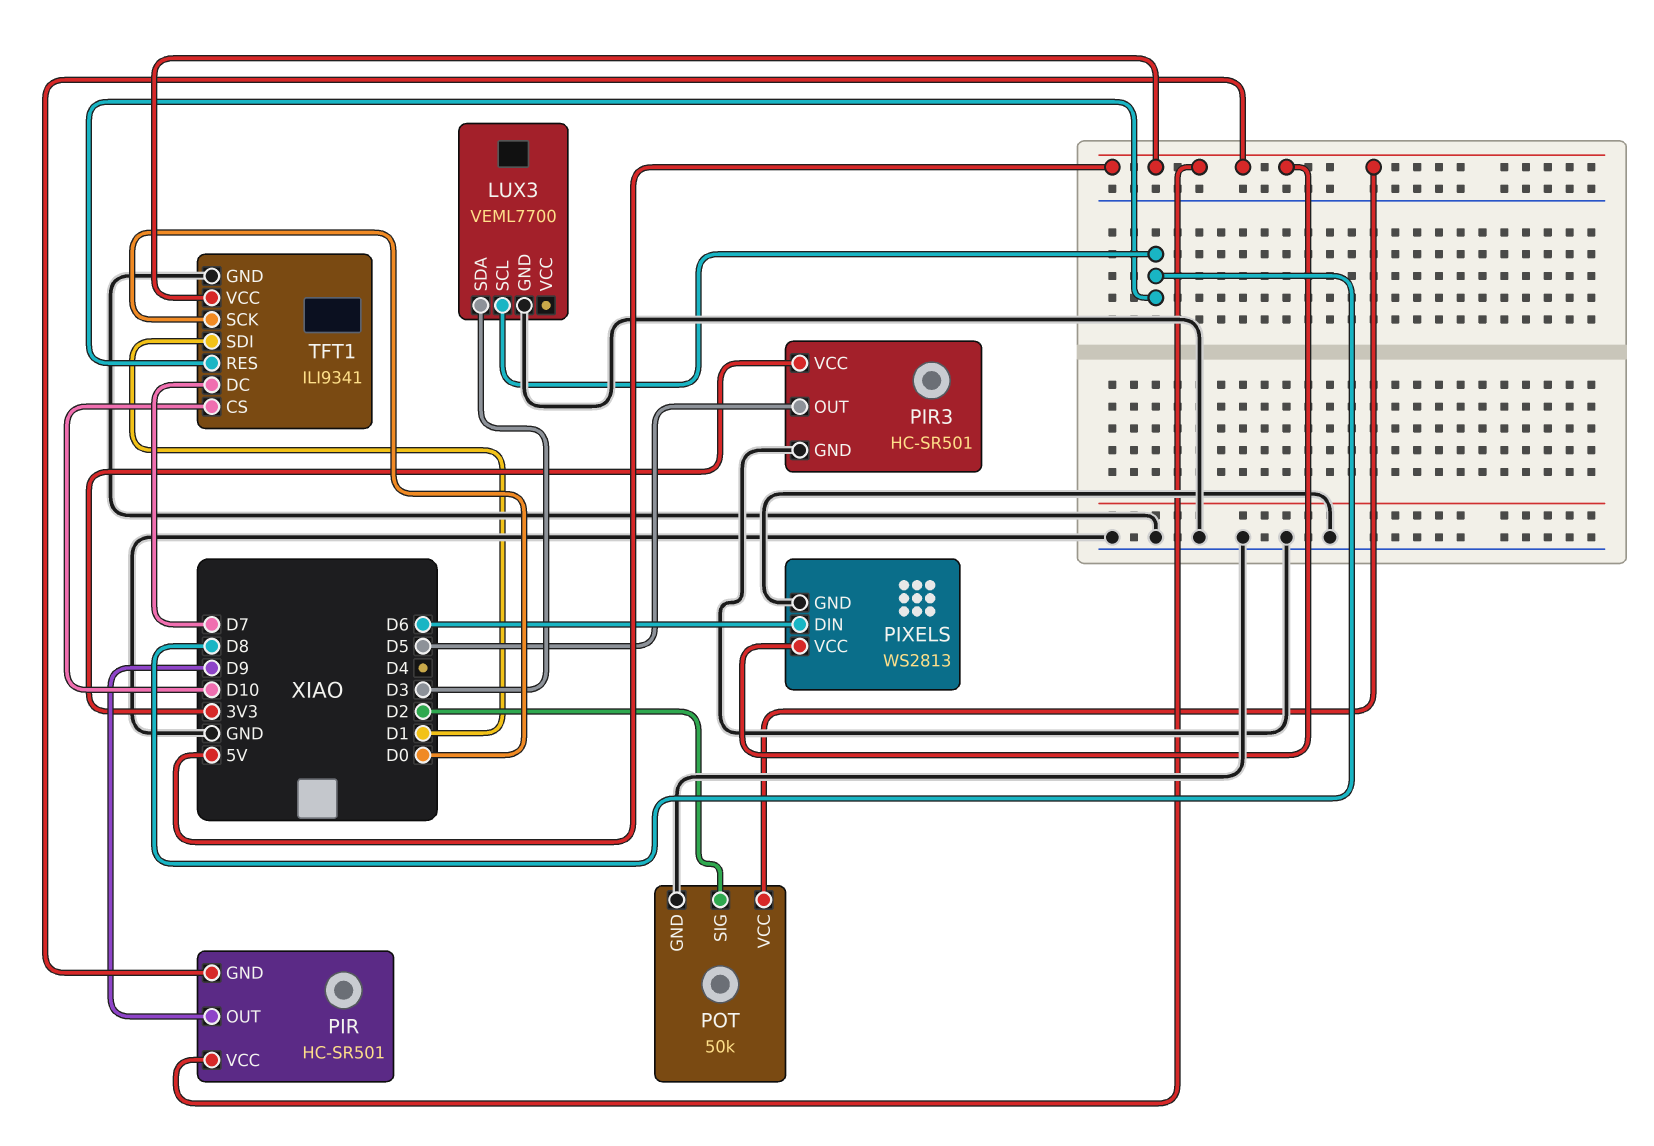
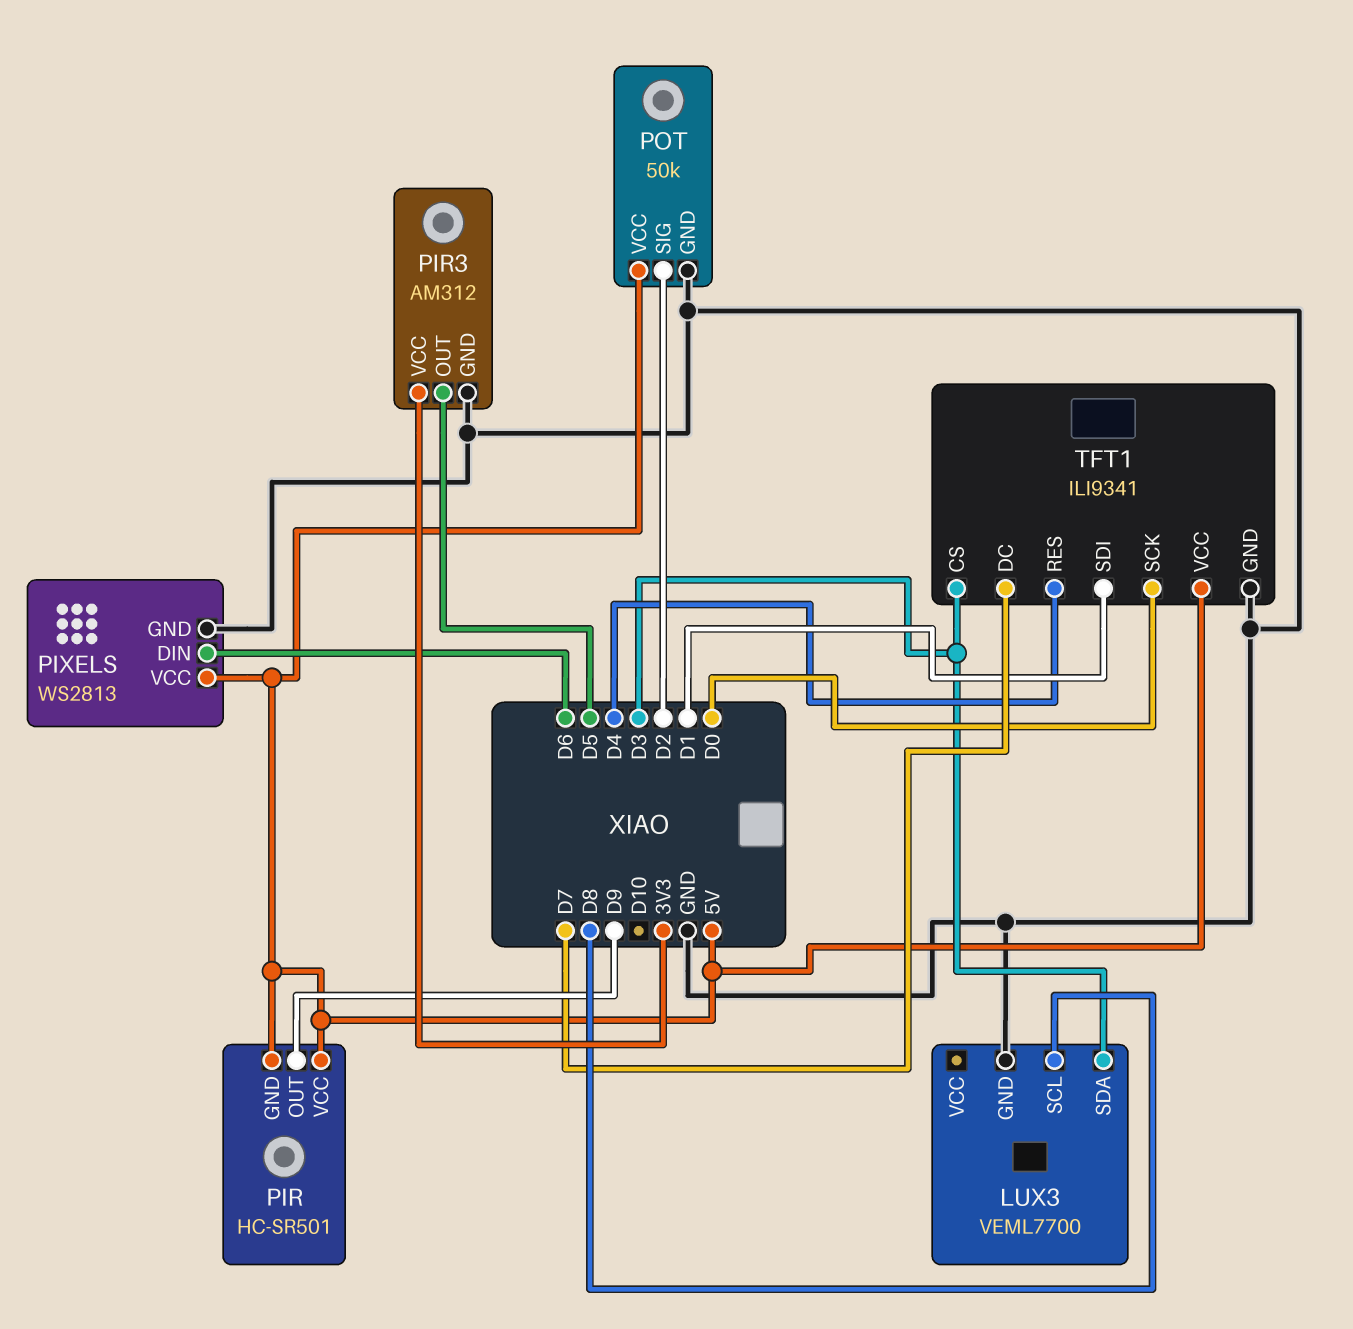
PIR3: HC-SR501 -> AM312
TFT1 pin CS: D10 -> D3
TFT1 pin RES: D8 -> D4

